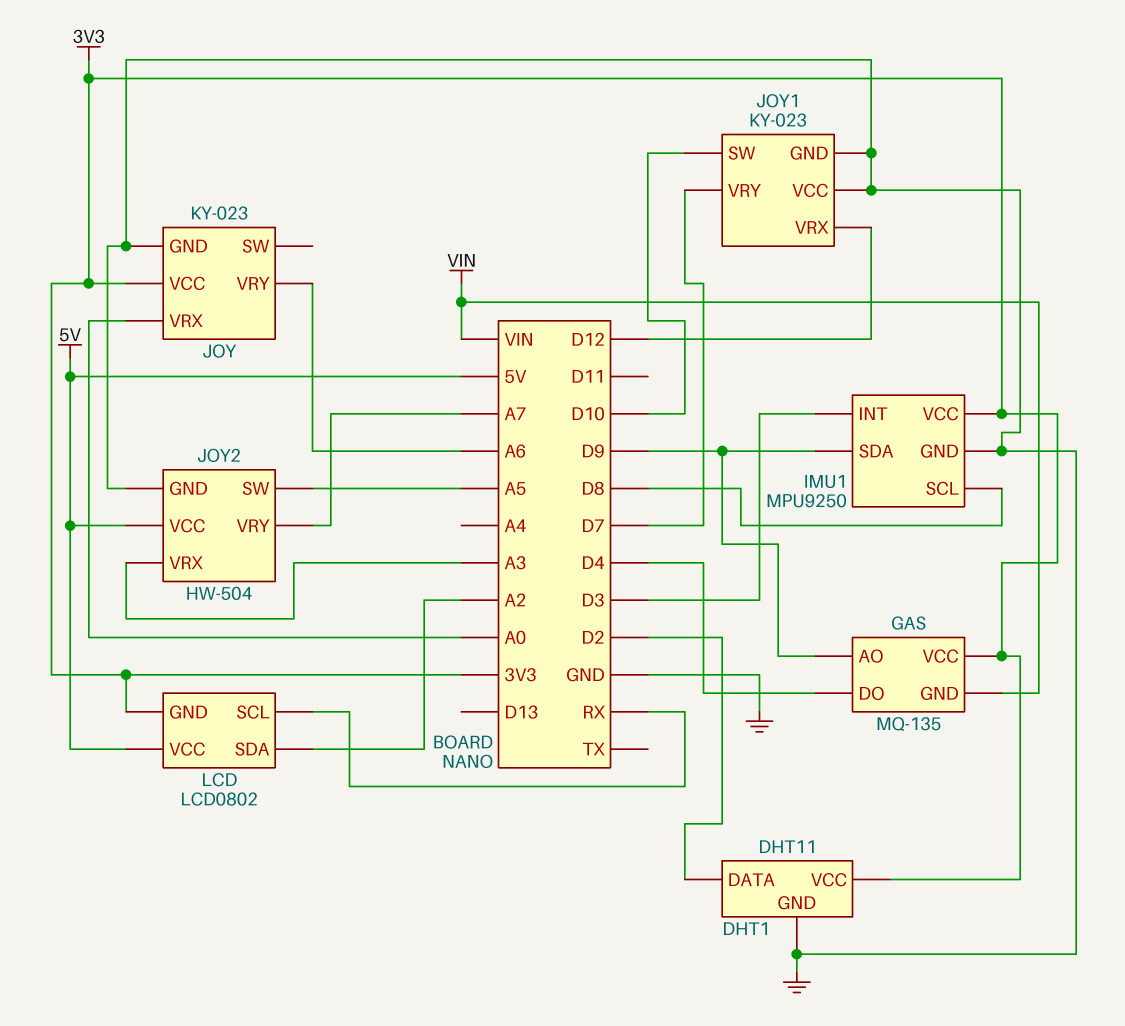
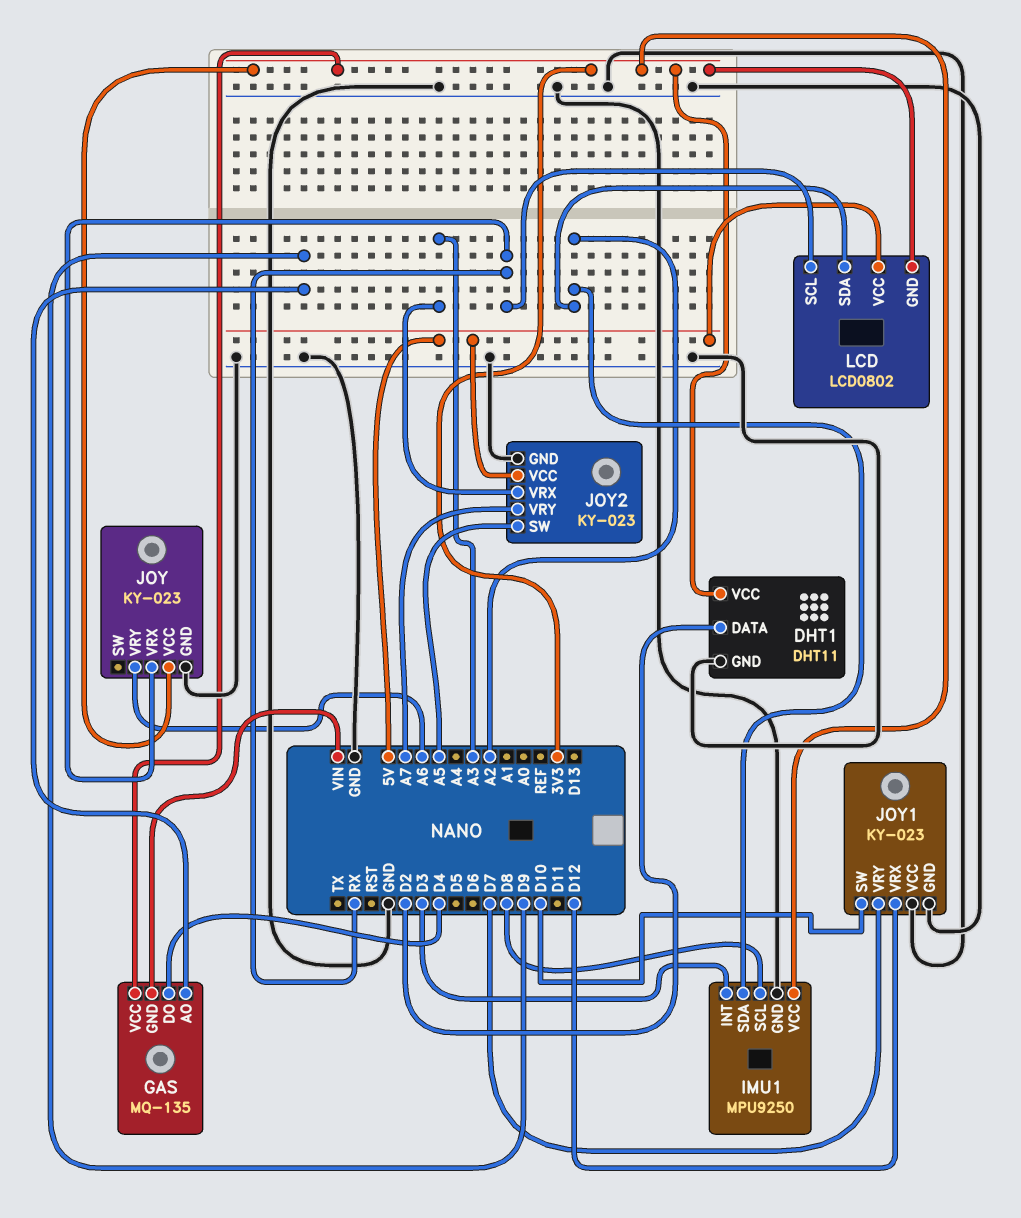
IMU1 pin SDA: D9 -> A2
JOY pin VRX: A0 -> RX
JOY2: HW-504 -> KY-023

